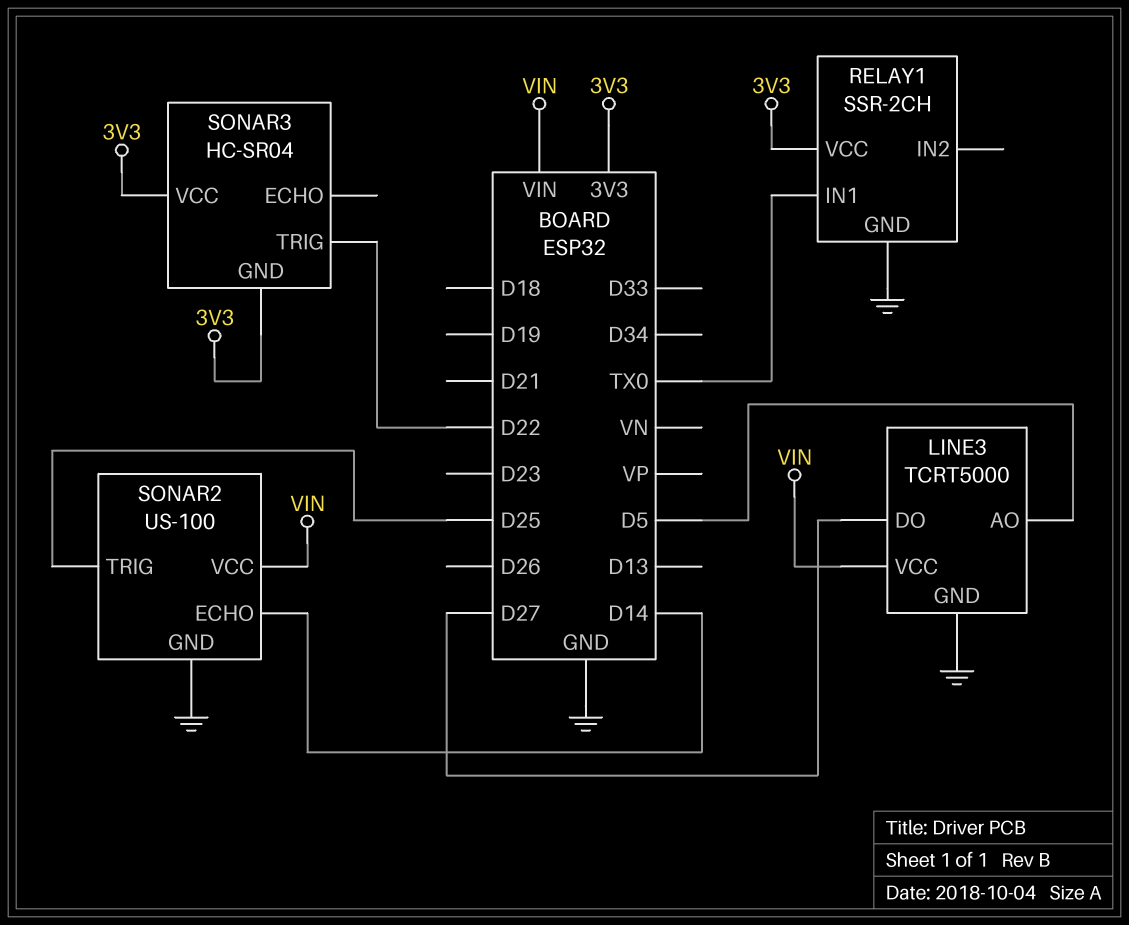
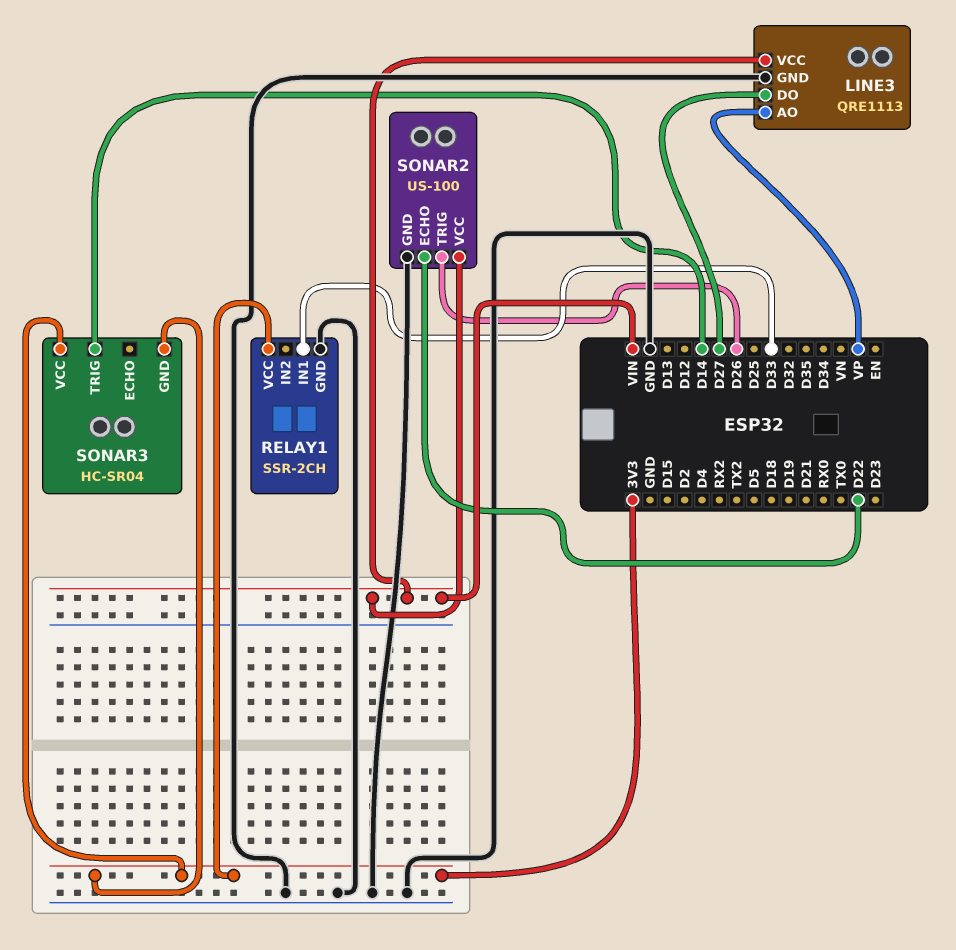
LINE3: TCRT5000 -> QRE1113
LINE3 pin AO: D5 -> VP
RELAY1 pin IN1: TX0 -> D33
SONAR2 pin ECHO: D14 -> D22
SONAR2 pin TRIG: D25 -> D26
SONAR3 pin TRIG: D22 -> D14

